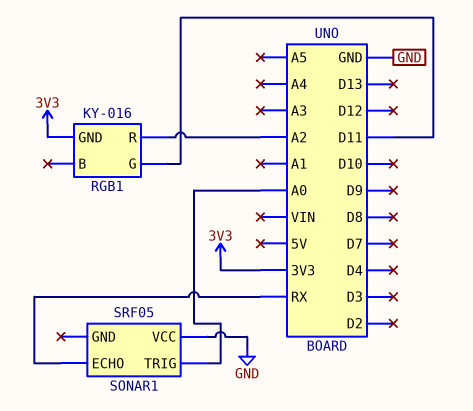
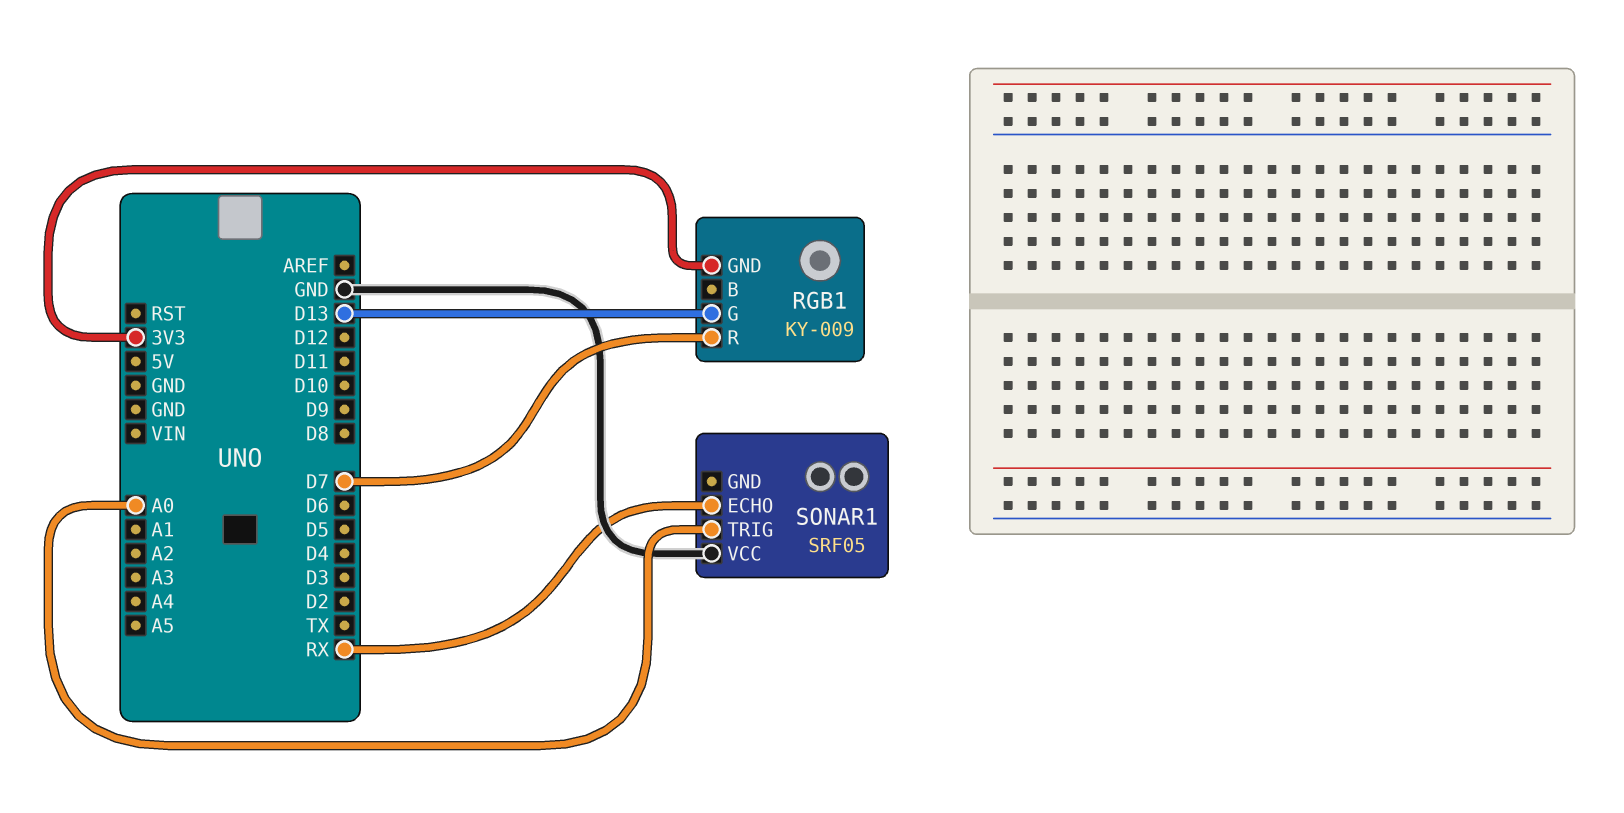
RGB1: KY-016 -> KY-009
RGB1 pin G: D11 -> D13
RGB1 pin R: A2 -> D7

